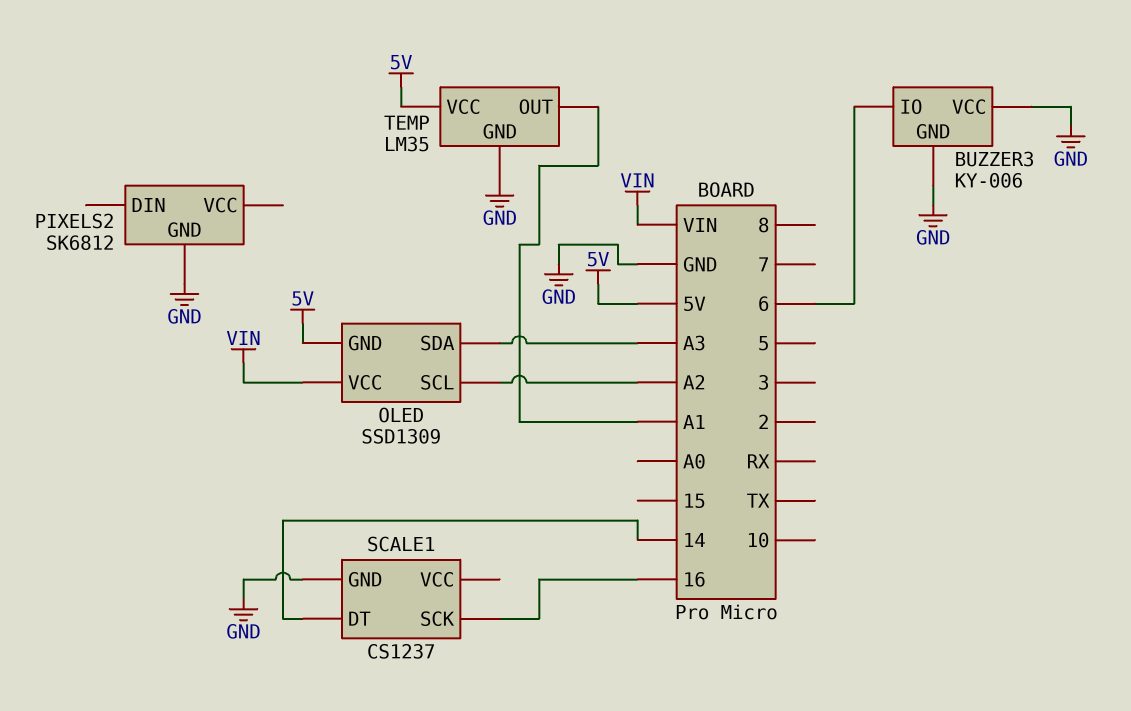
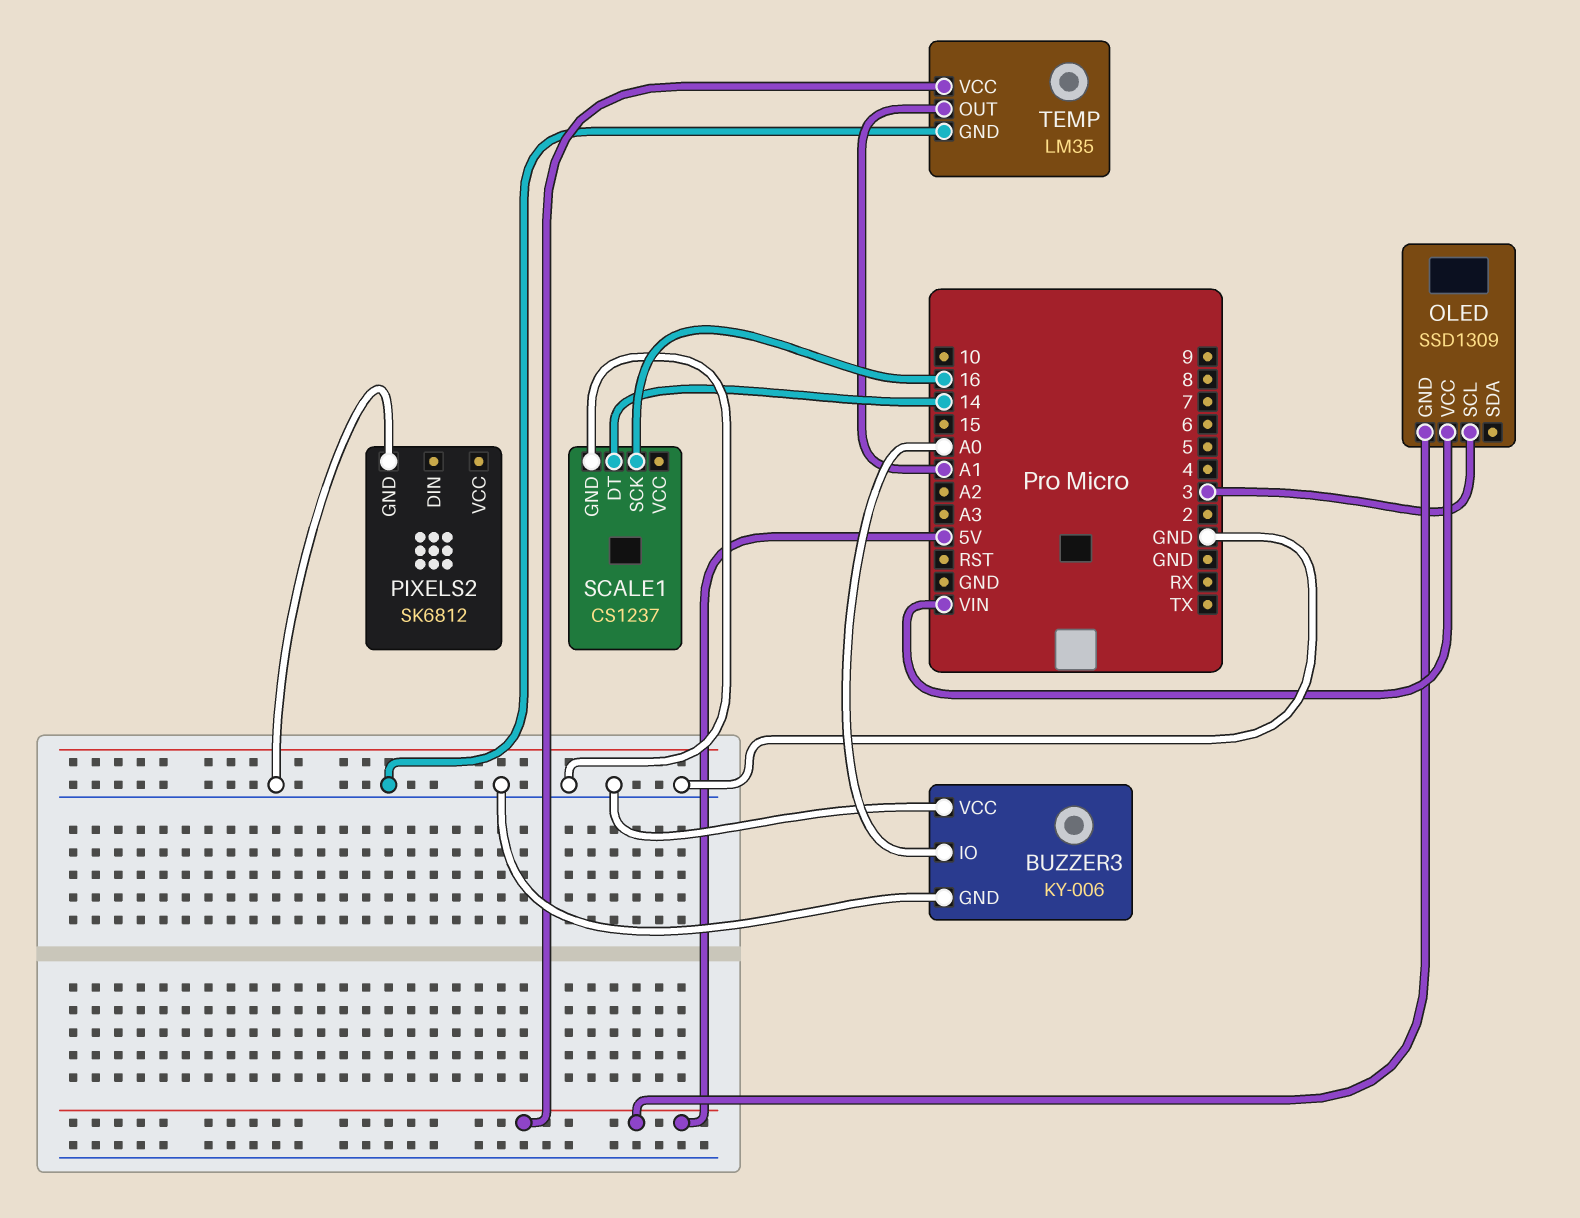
BUZZER3 pin IO: 6 -> A0
OLED pin SCL: A2 -> 3
OLED pin SDA: A3 -> none

